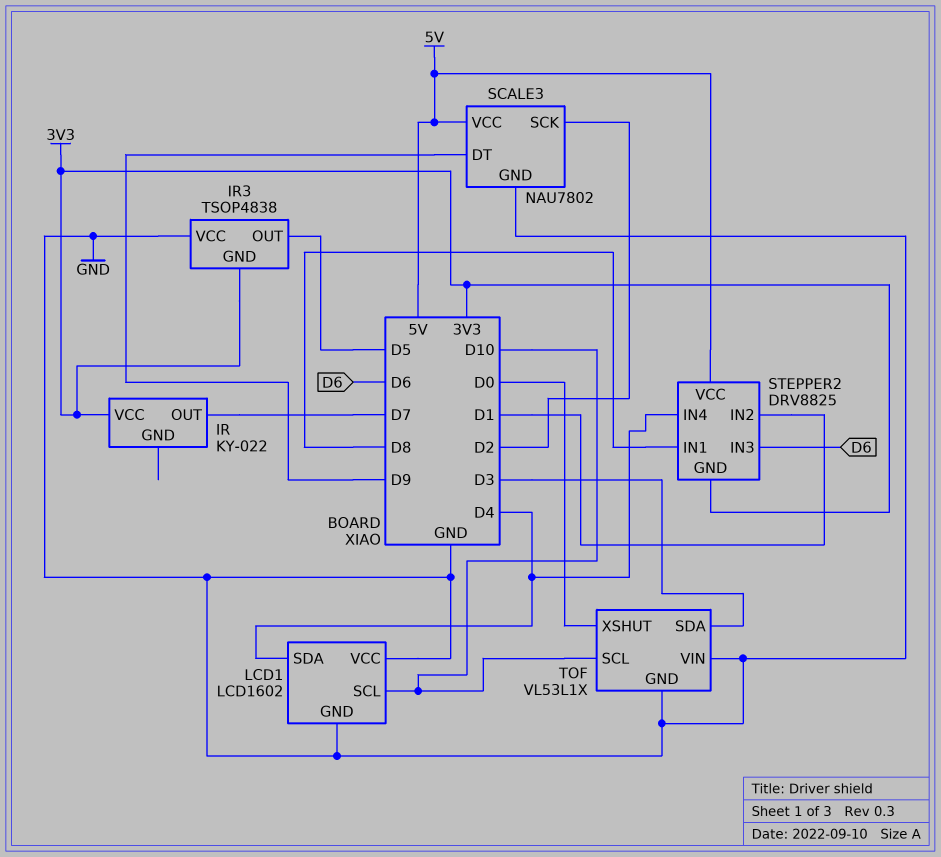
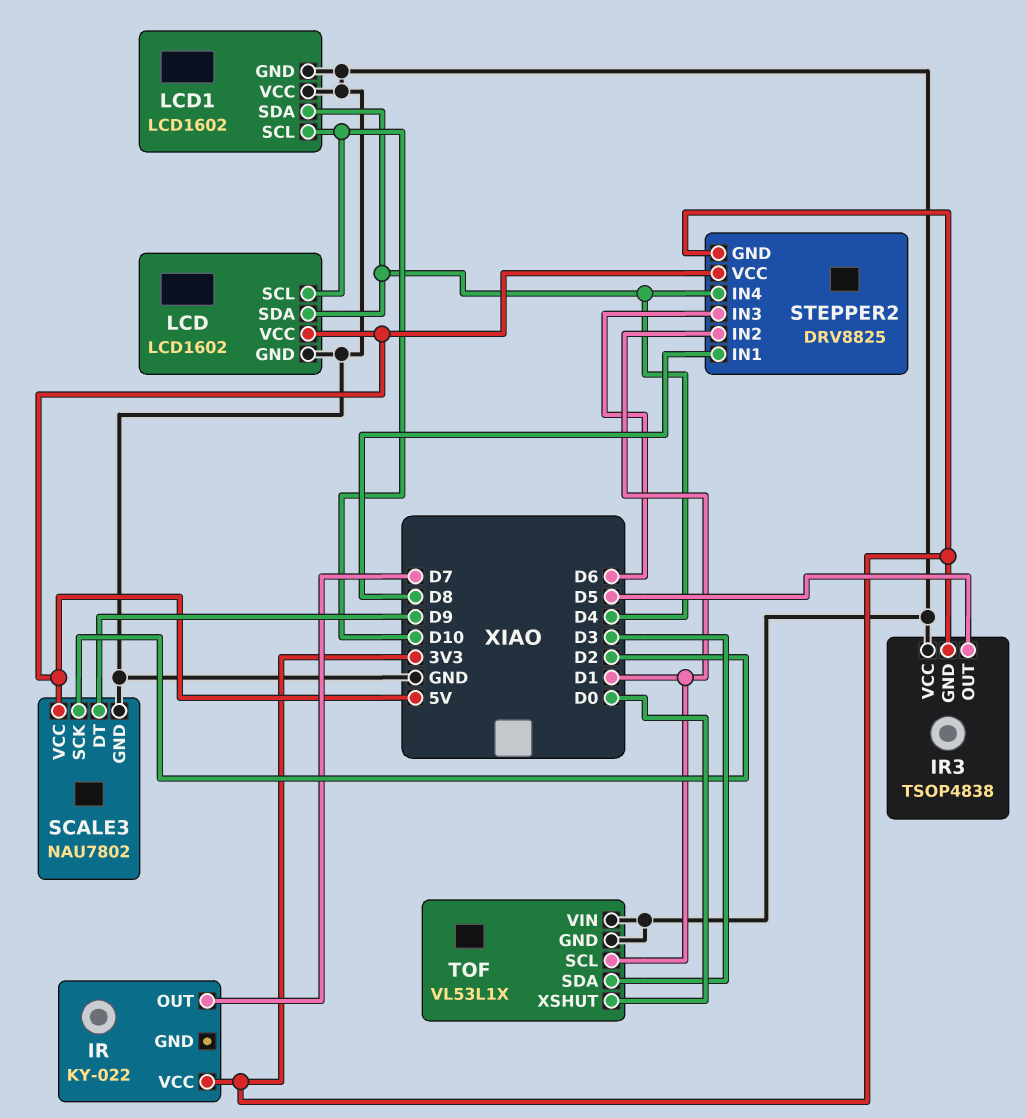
LCD: none -> LCD1602
LCD pin GND: none -> GND
LCD pin SCL: none -> D10
LCD pin SDA: none -> D4
LCD pin VCC: none -> 5V
TOF pin SCL: D10 -> D1

